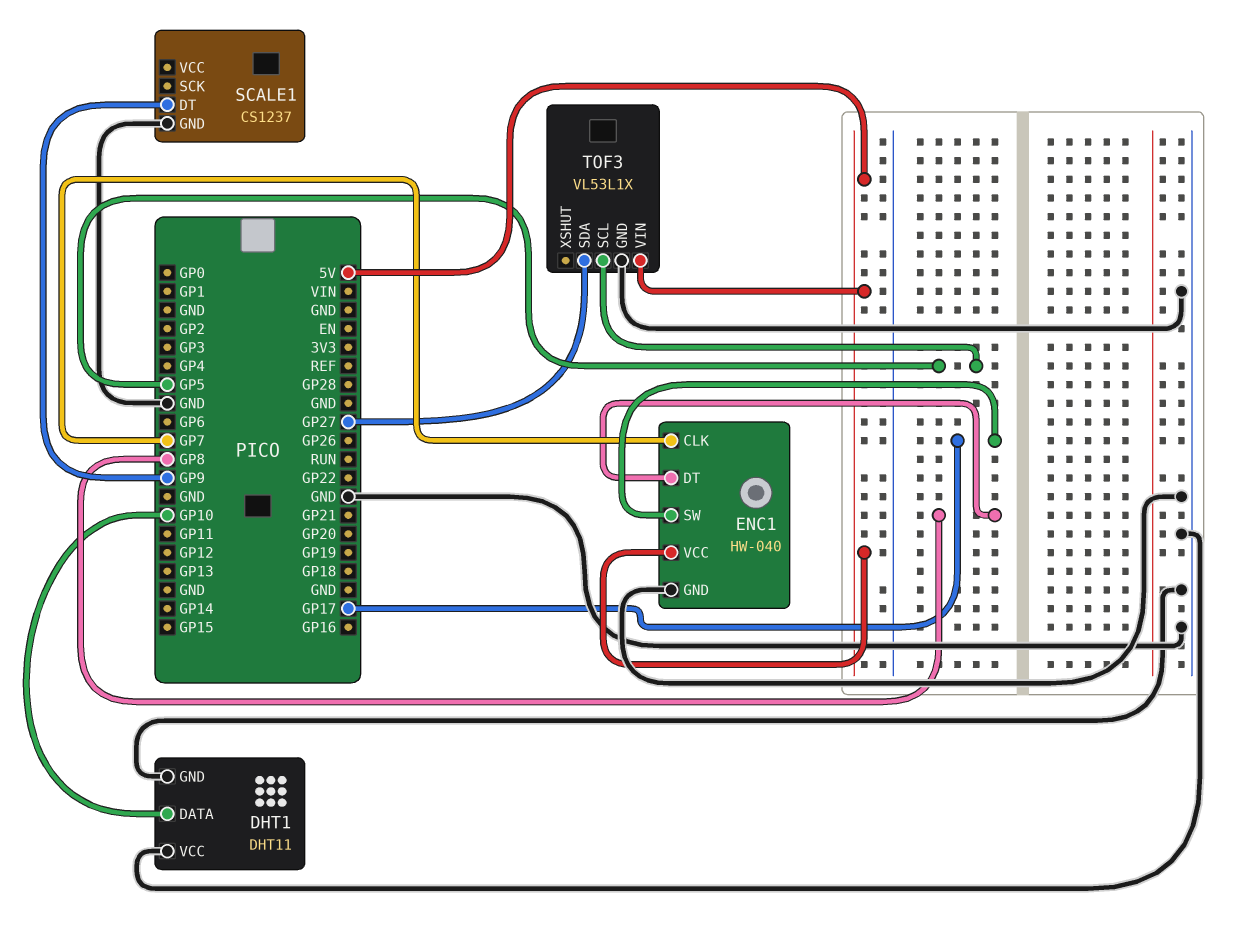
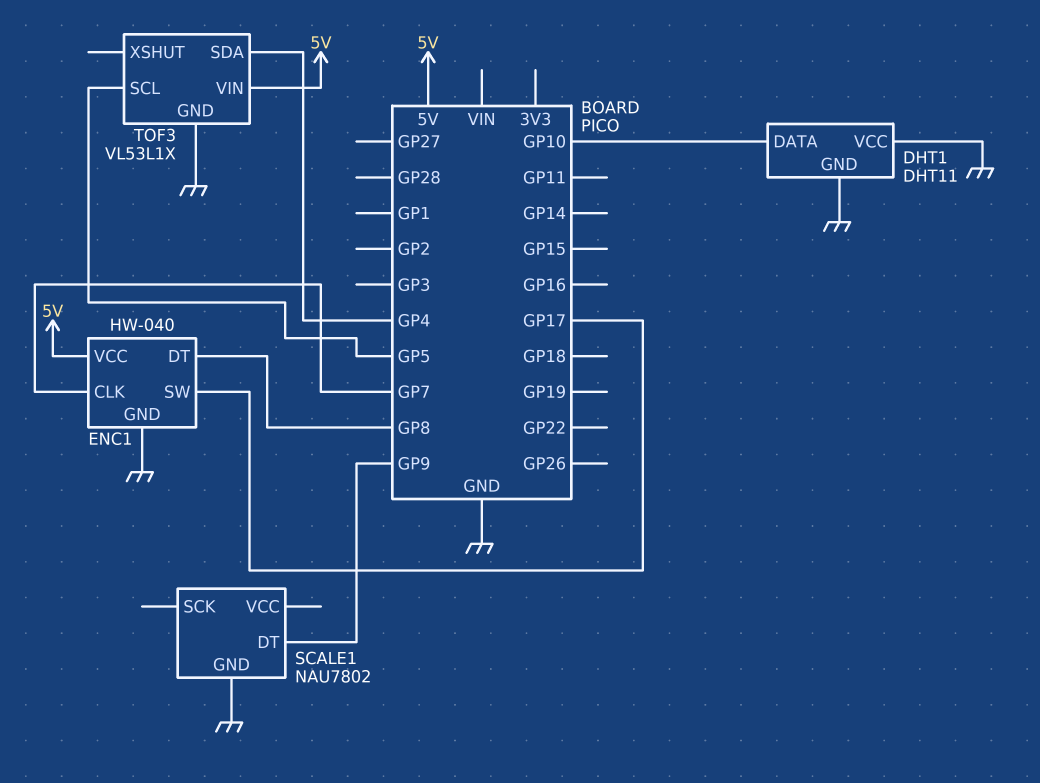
SCALE1: CS1237 -> NAU7802
TOF3 pin SDA: GP27 -> GP4

